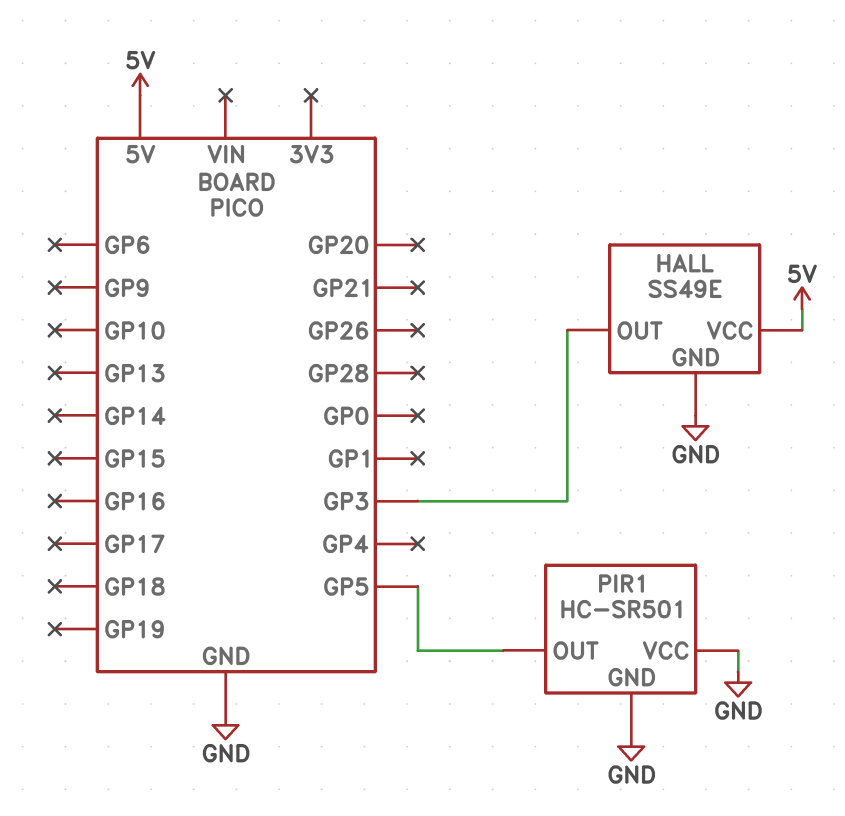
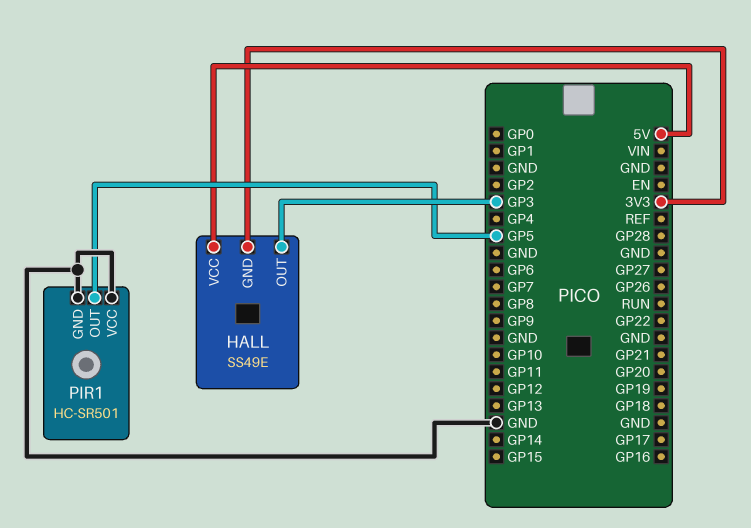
HALL pin GND: GND -> 3V3

